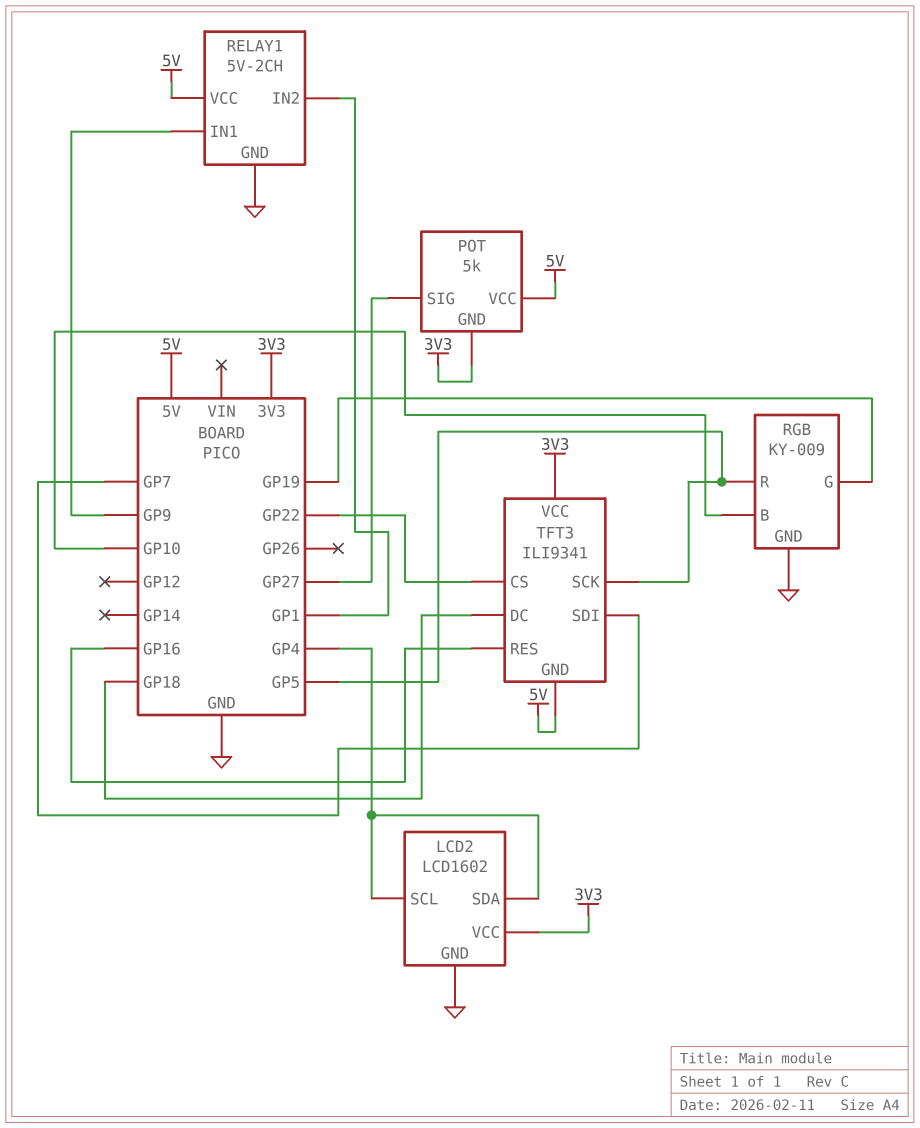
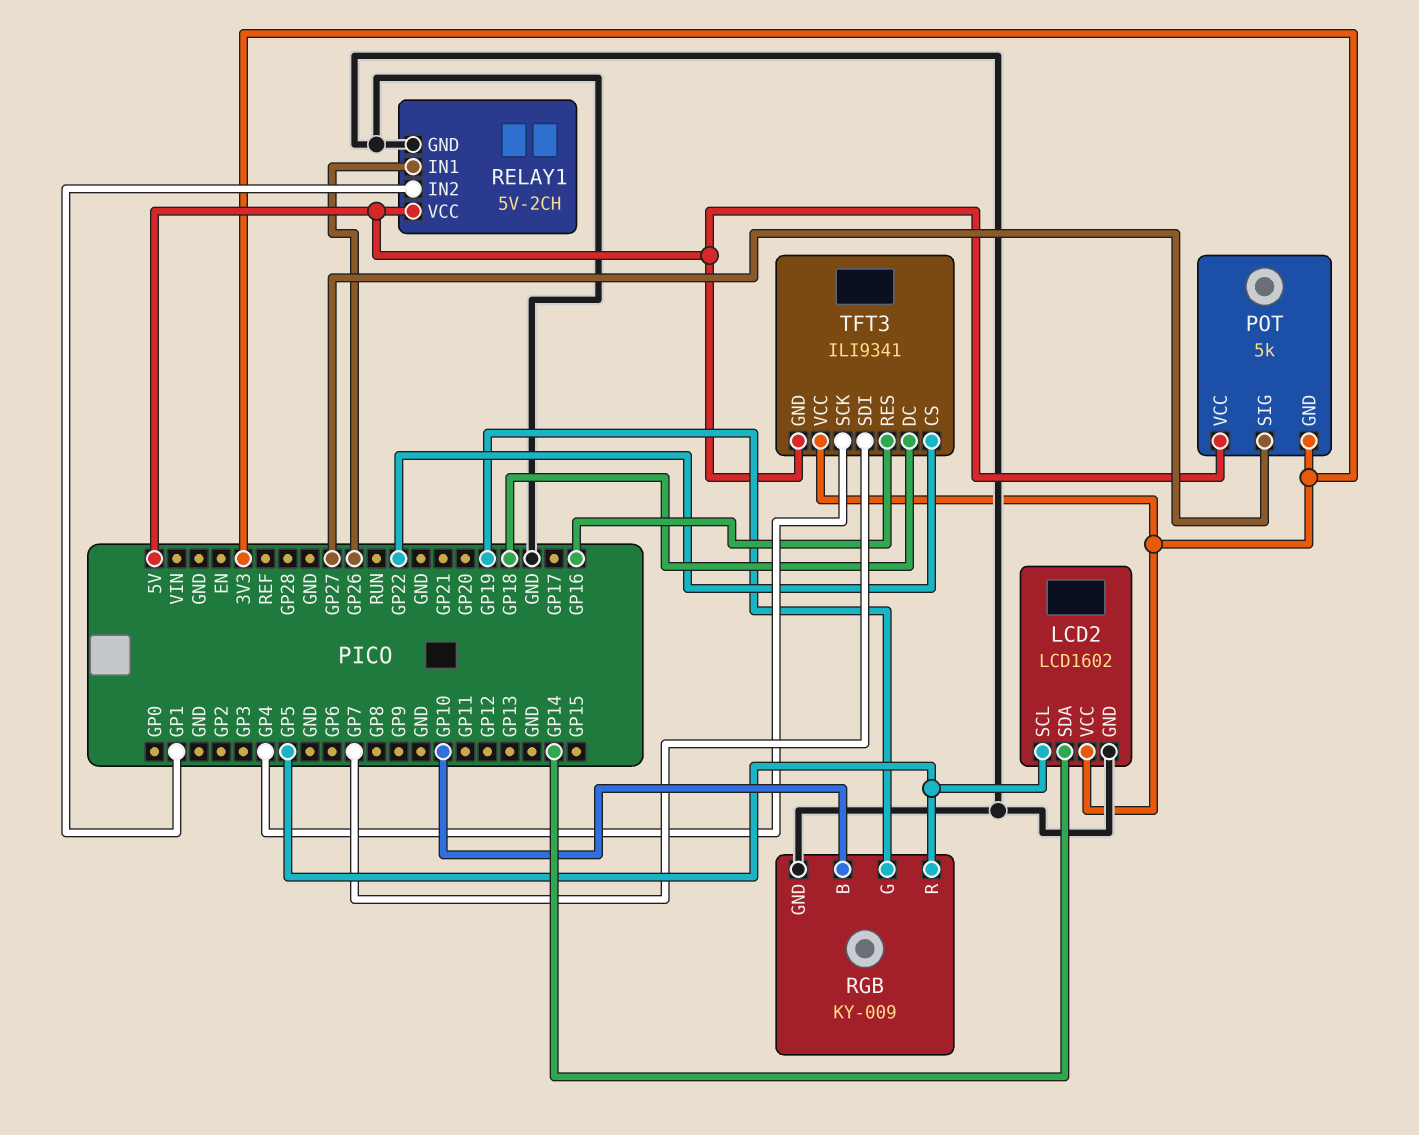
LCD2 pin SCL: GP4 -> GP5
LCD2 pin SDA: GP4 -> GP14
RELAY1 pin IN1: GP9 -> GP26
TFT3 pin SCK: GP5 -> GP4

